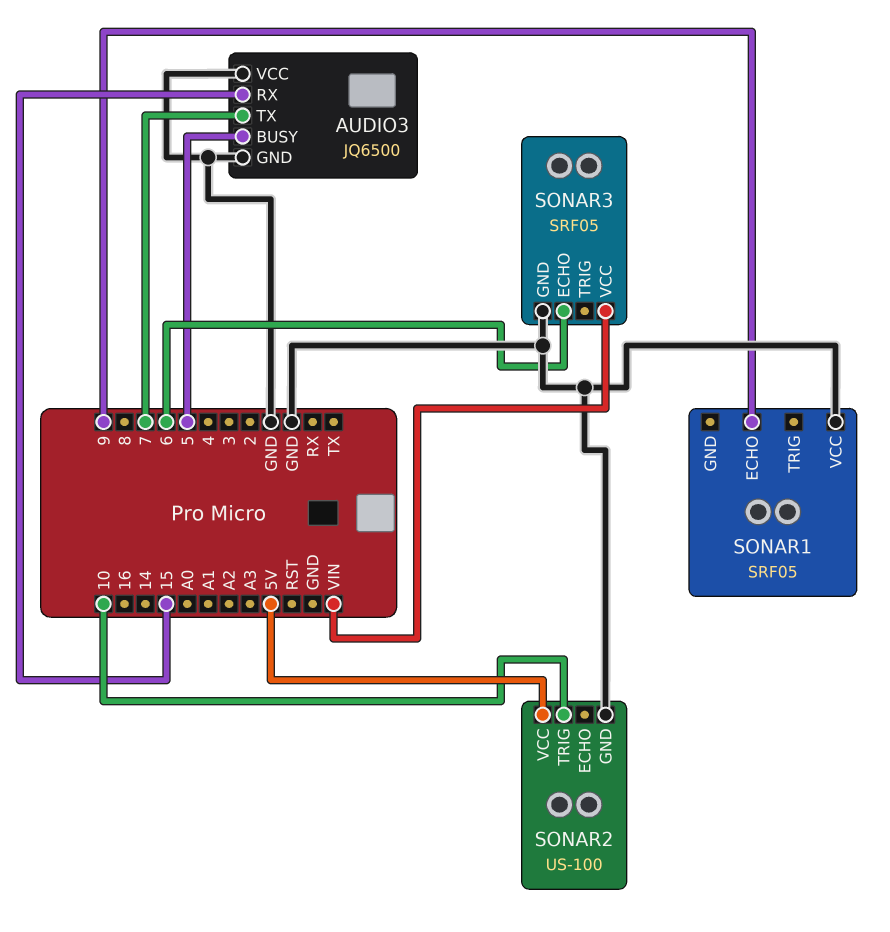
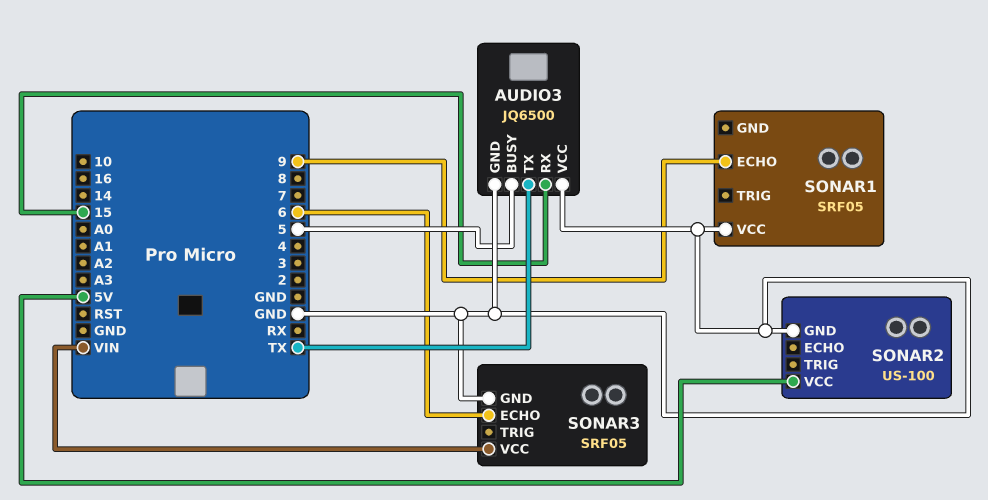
AUDIO3 pin TX: 7 -> TX
SONAR2 pin TRIG: 10 -> none

